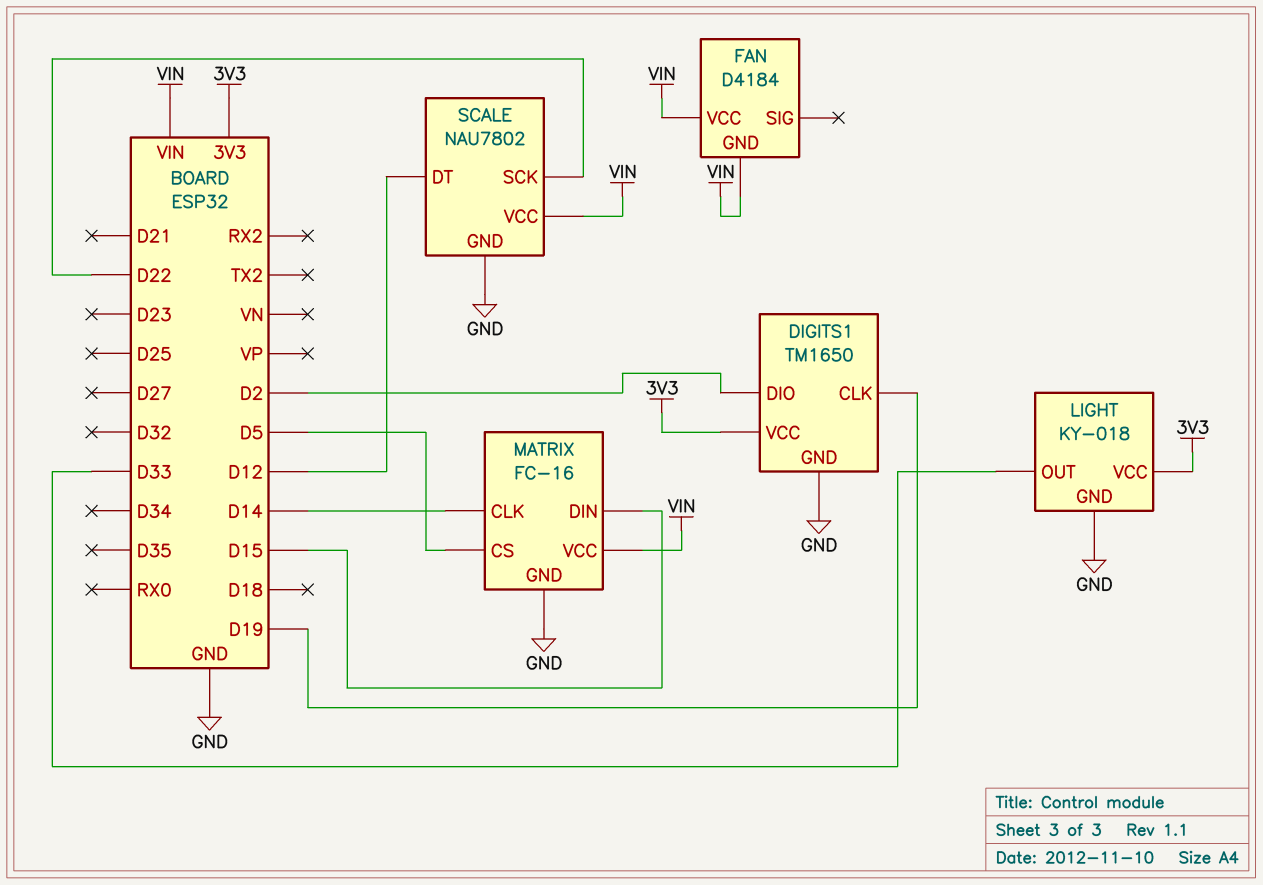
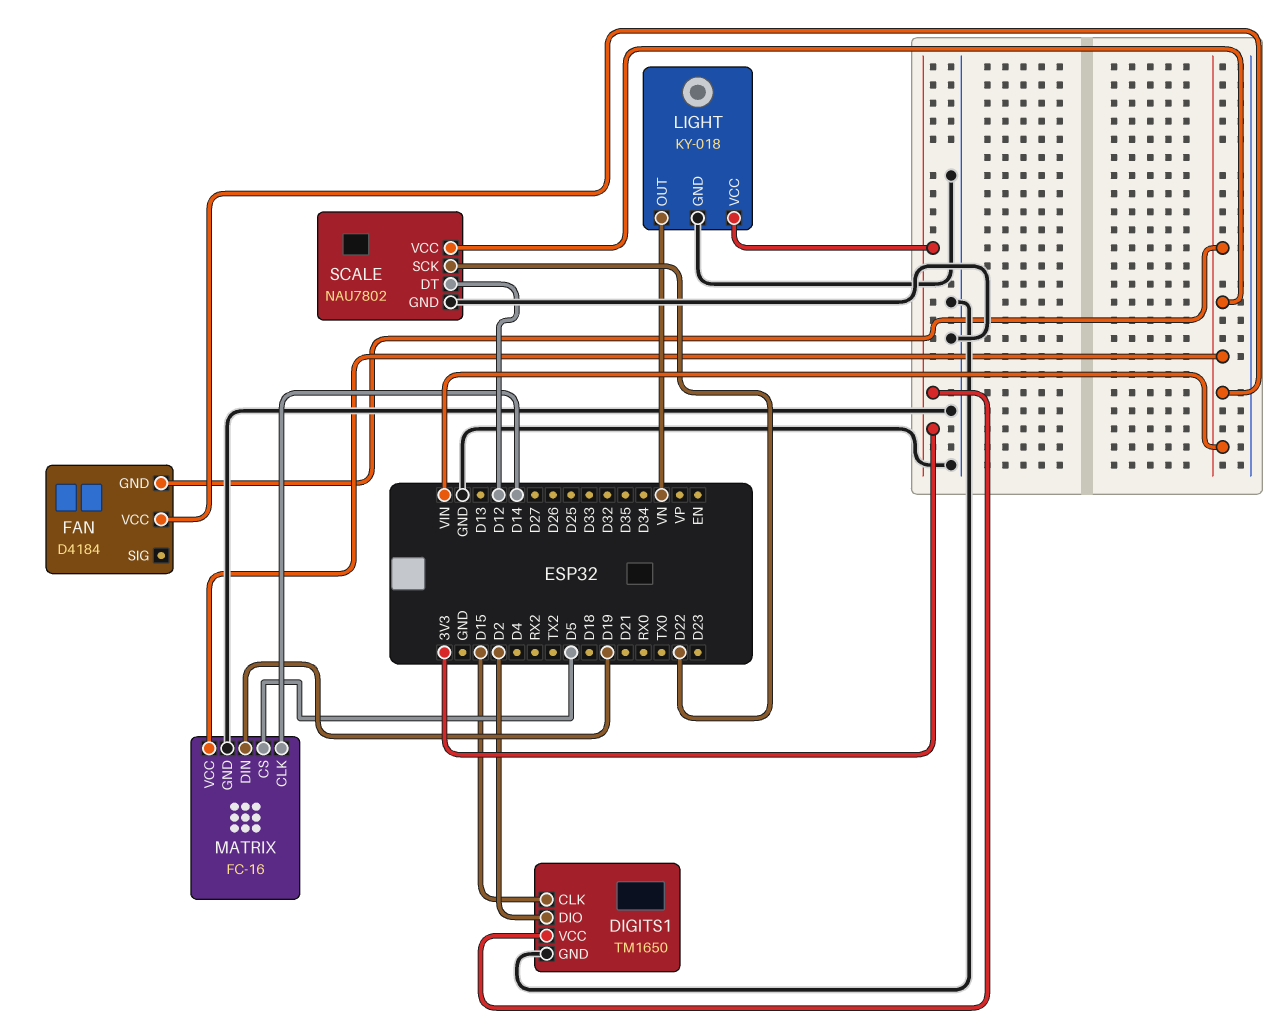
DIGITS1 pin CLK: D19 -> D15
LIGHT pin OUT: D33 -> VN
MATRIX pin DIN: D15 -> D19

